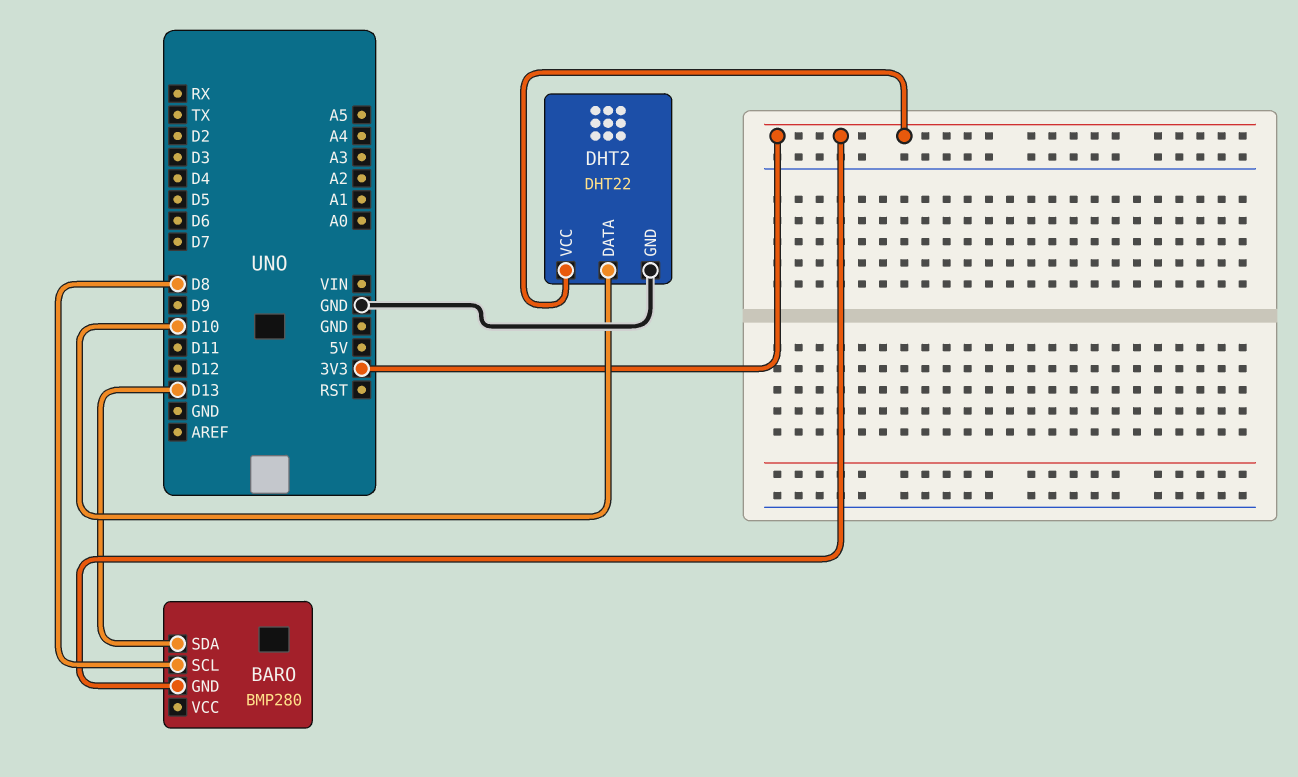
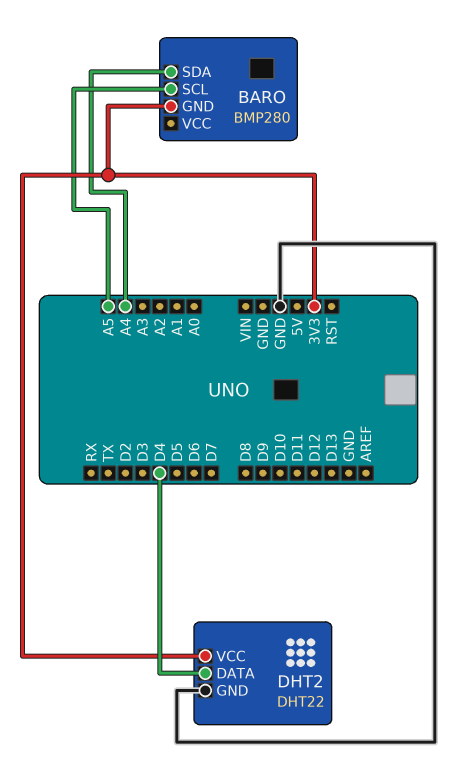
BARO pin SCL: D8 -> A5
BARO pin SDA: D13 -> A4
DHT2 pin DATA: D10 -> D4

